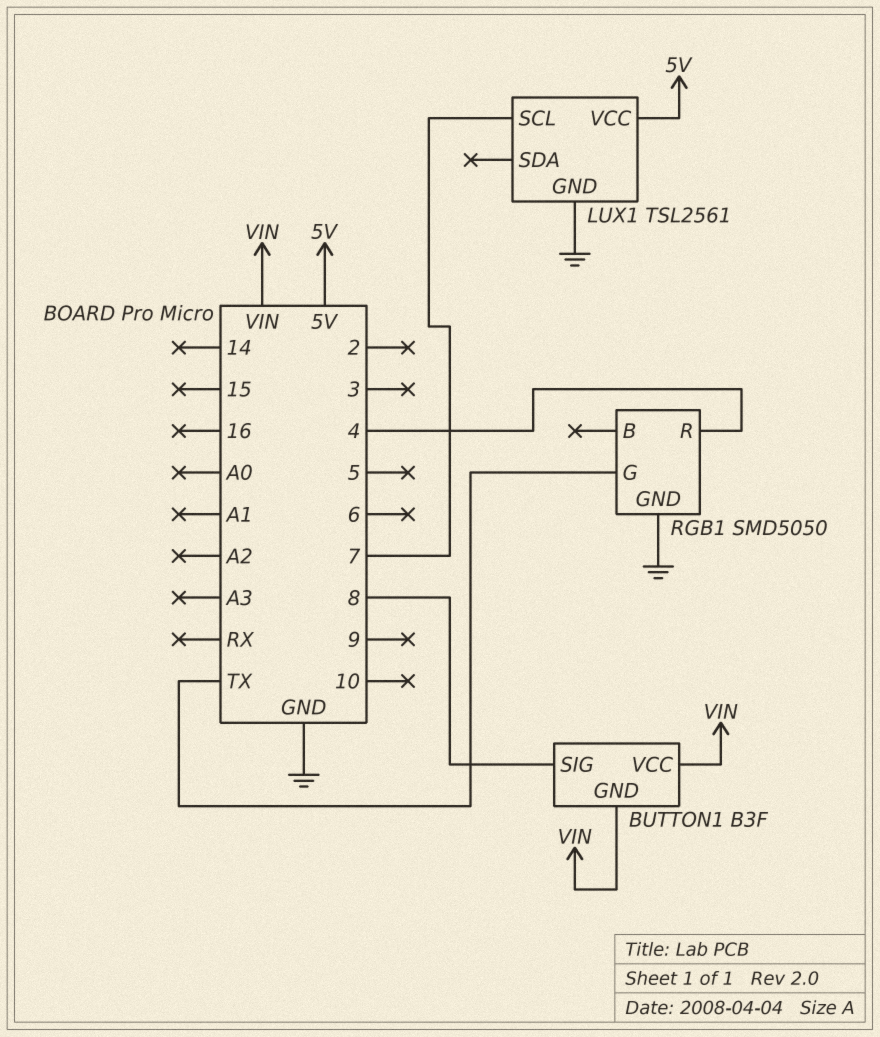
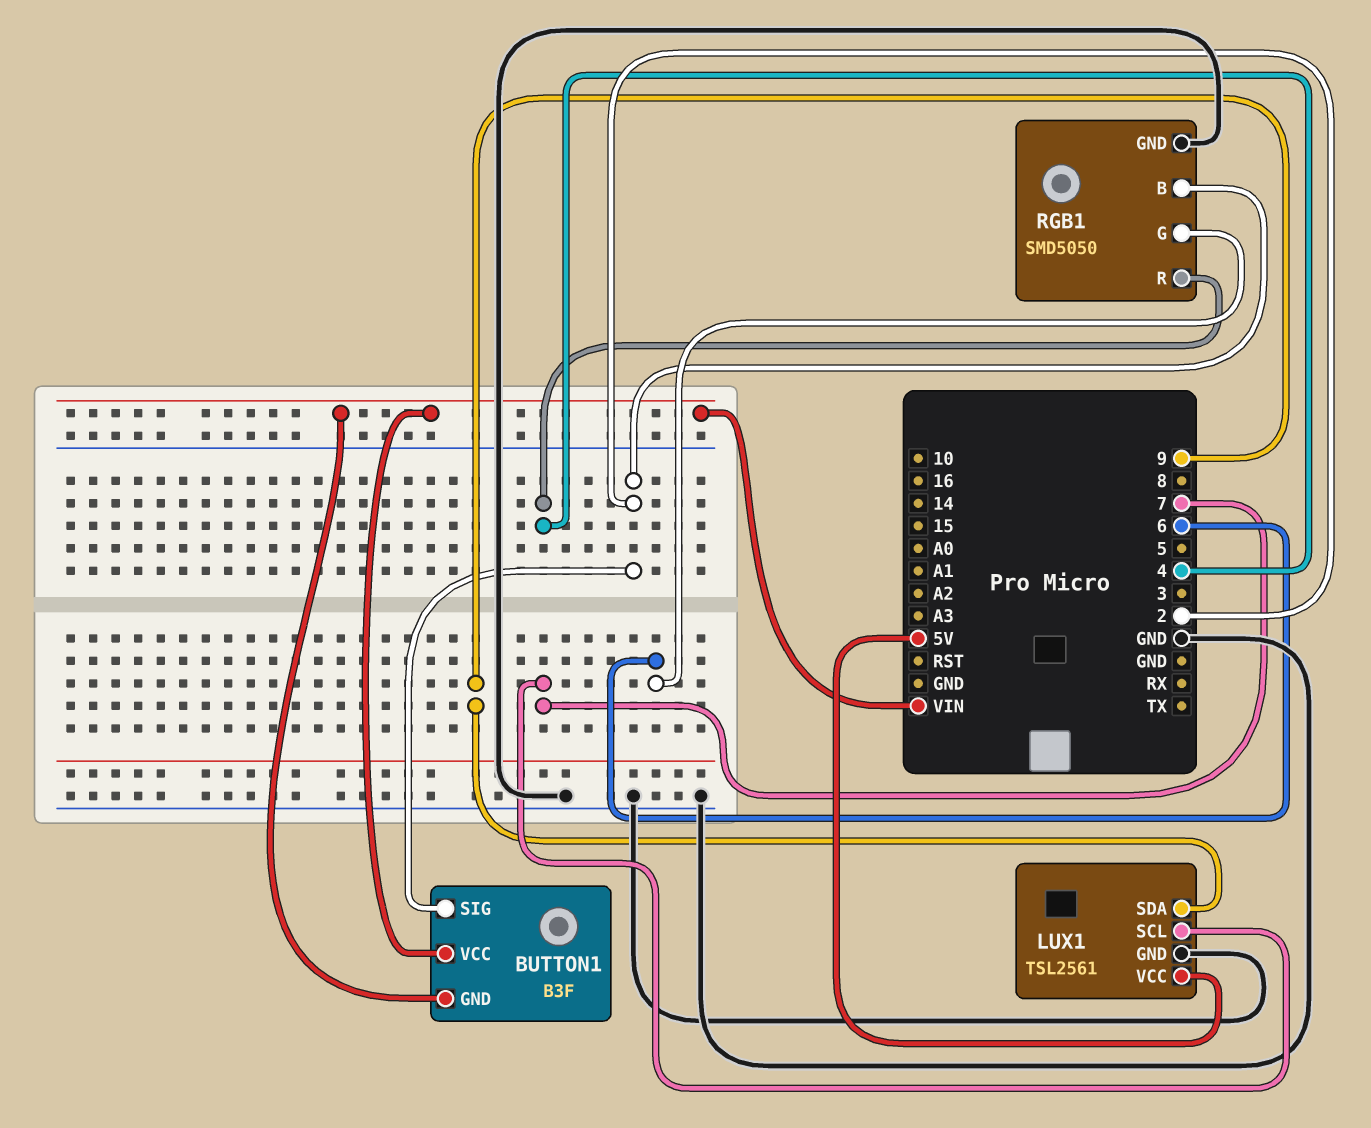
BUTTON1 pin SIG: 8 -> 2
LUX1 pin SDA: none -> 9
RGB1 pin B: none -> 2
RGB1 pin G: TX -> 6

